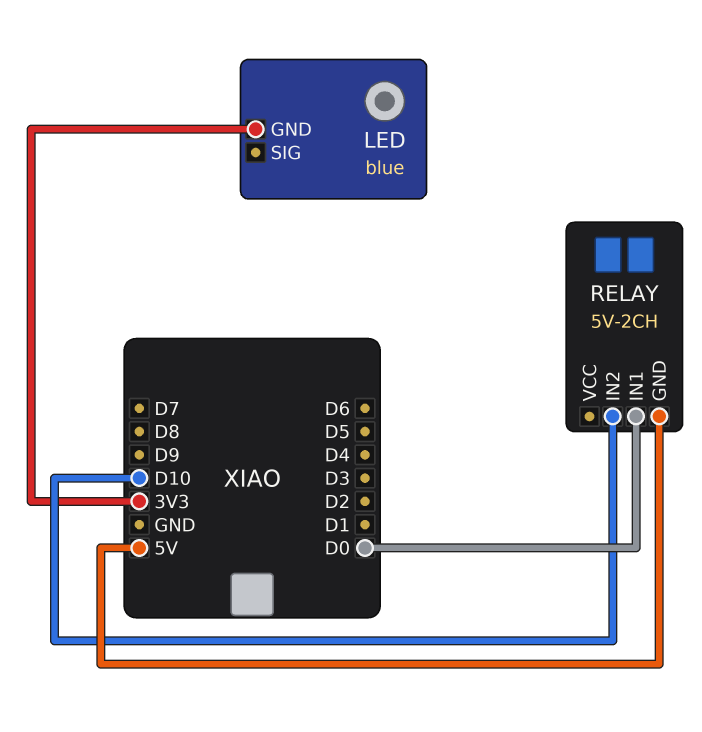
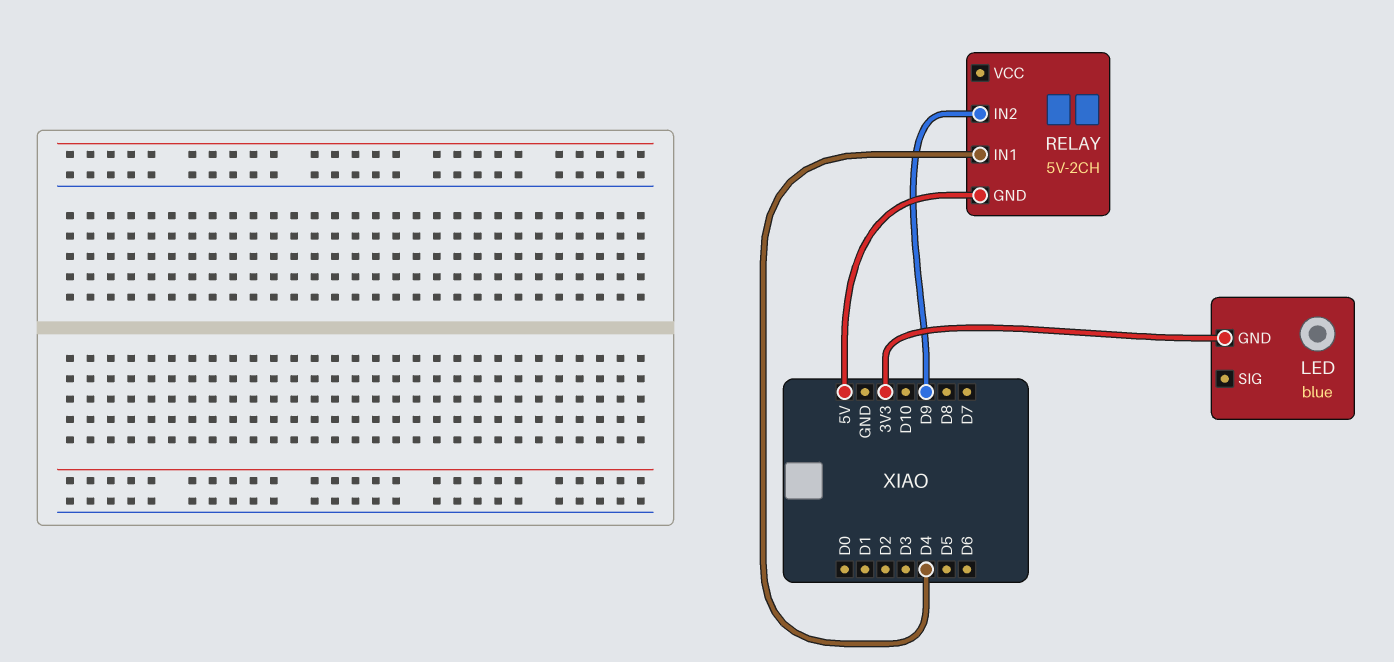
RELAY pin IN1: D0 -> D4
RELAY pin IN2: D10 -> D9

